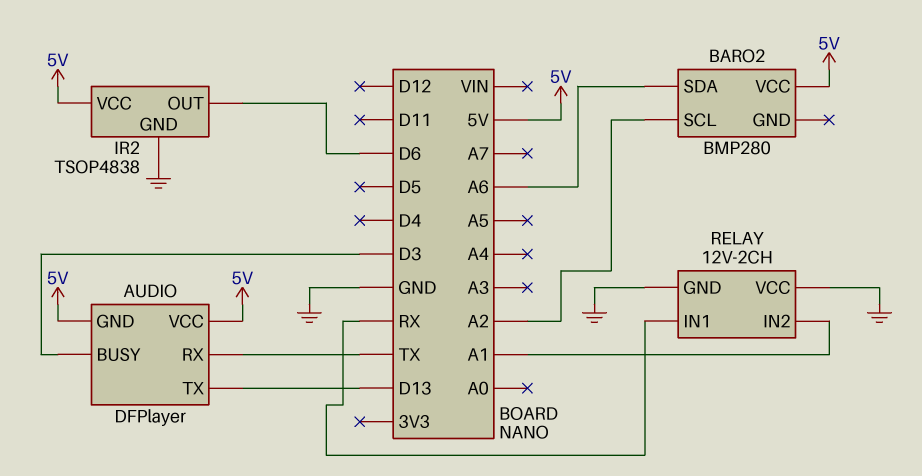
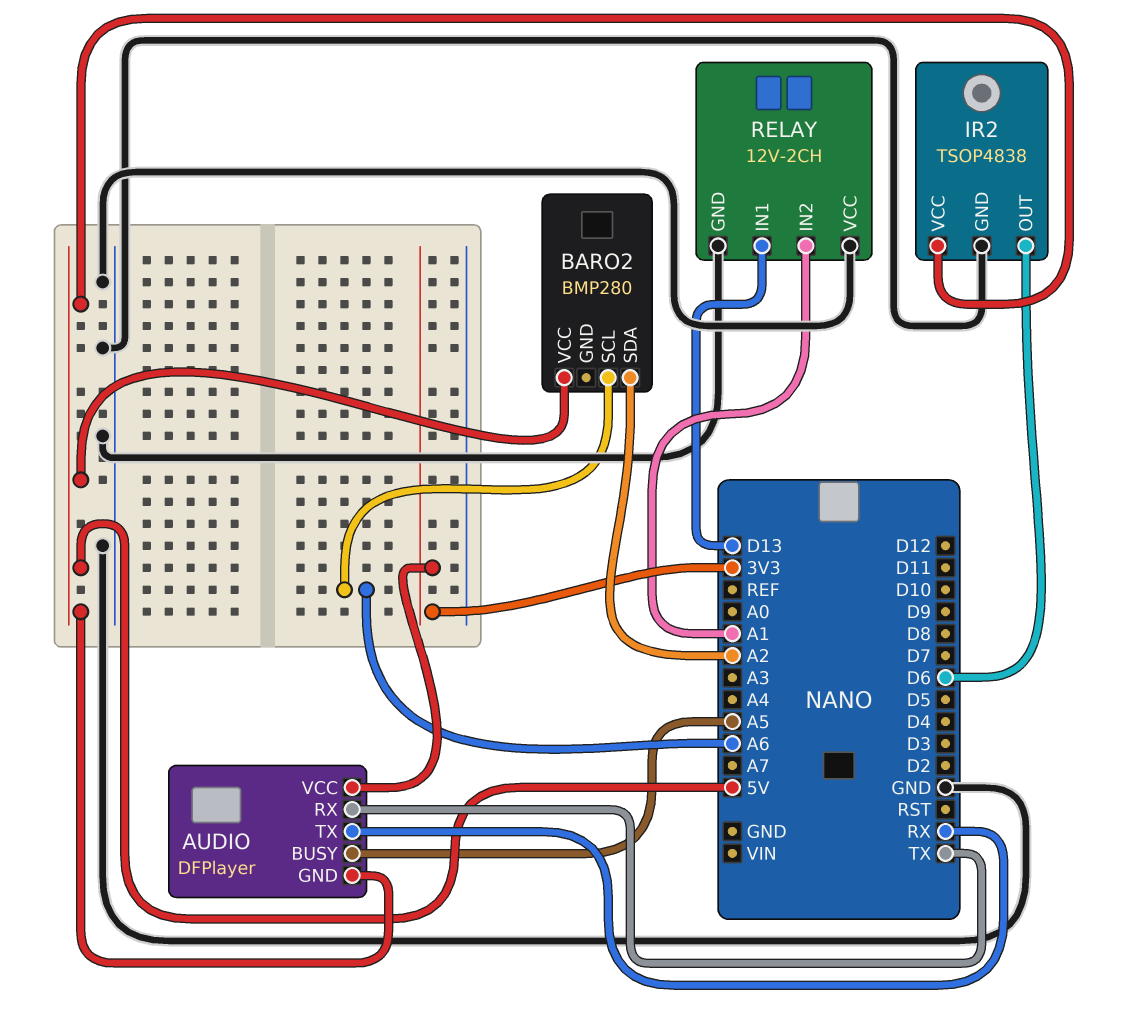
AUDIO pin BUSY: D3 -> A5
AUDIO pin TX: D13 -> RX
AUDIO pin VCC: 5V -> 3V3
BARO2 pin SCL: A2 -> A6
BARO2 pin SDA: A6 -> A2
RELAY pin IN1: RX -> D13

